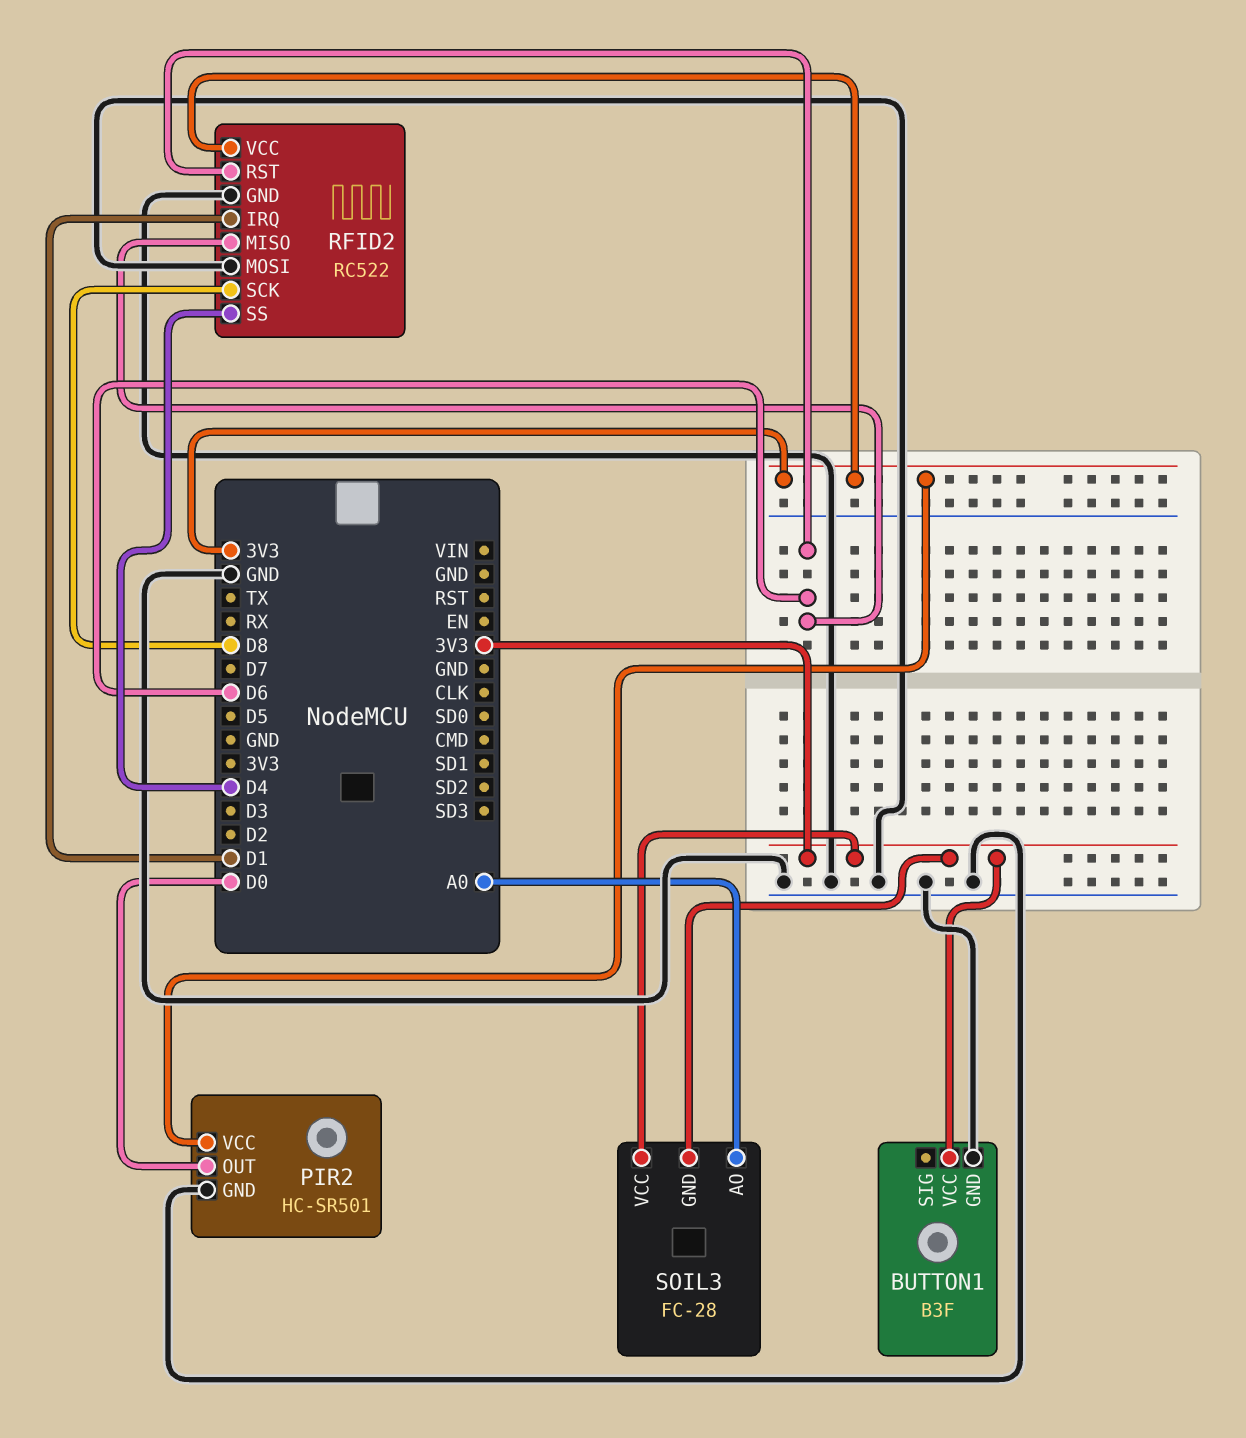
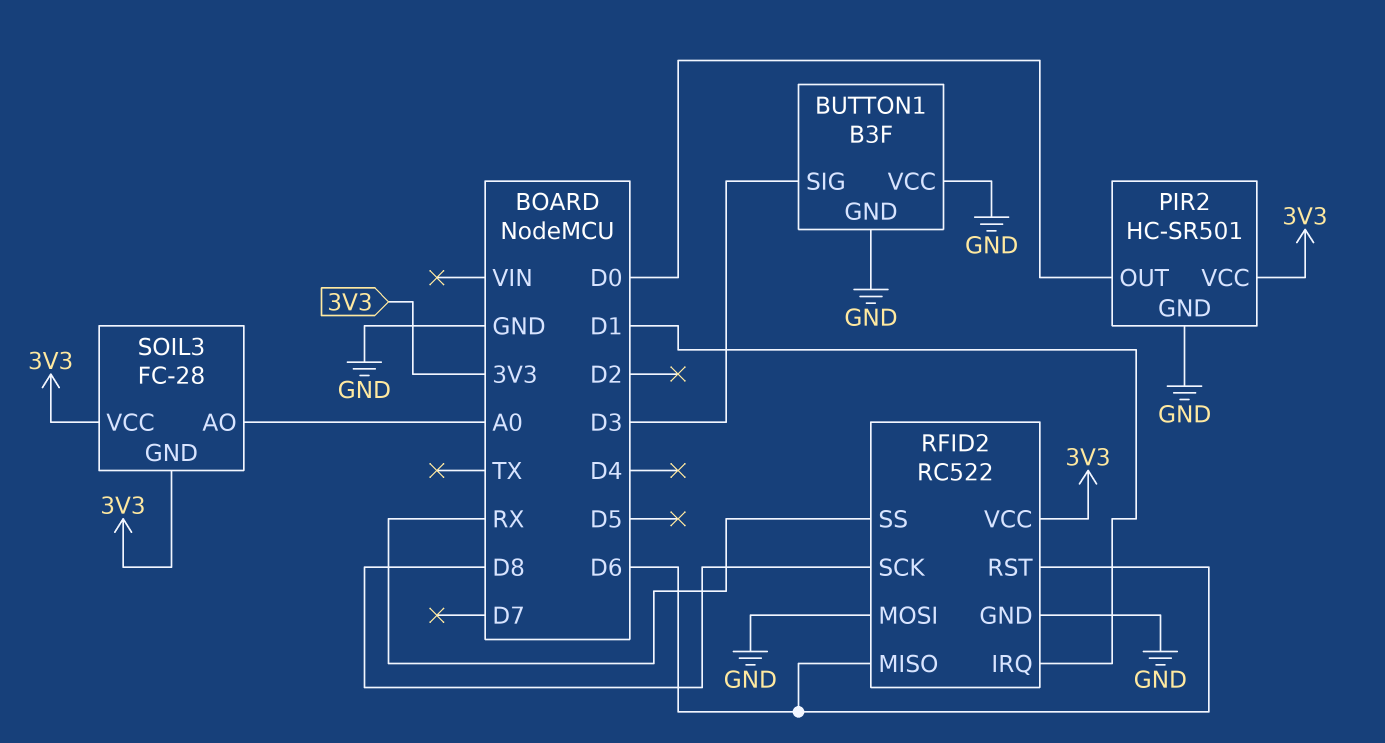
BUTTON1 pin SIG: none -> D3
BUTTON1 pin VCC: 3V3 -> GND
RFID2 pin SS: D4 -> RX

